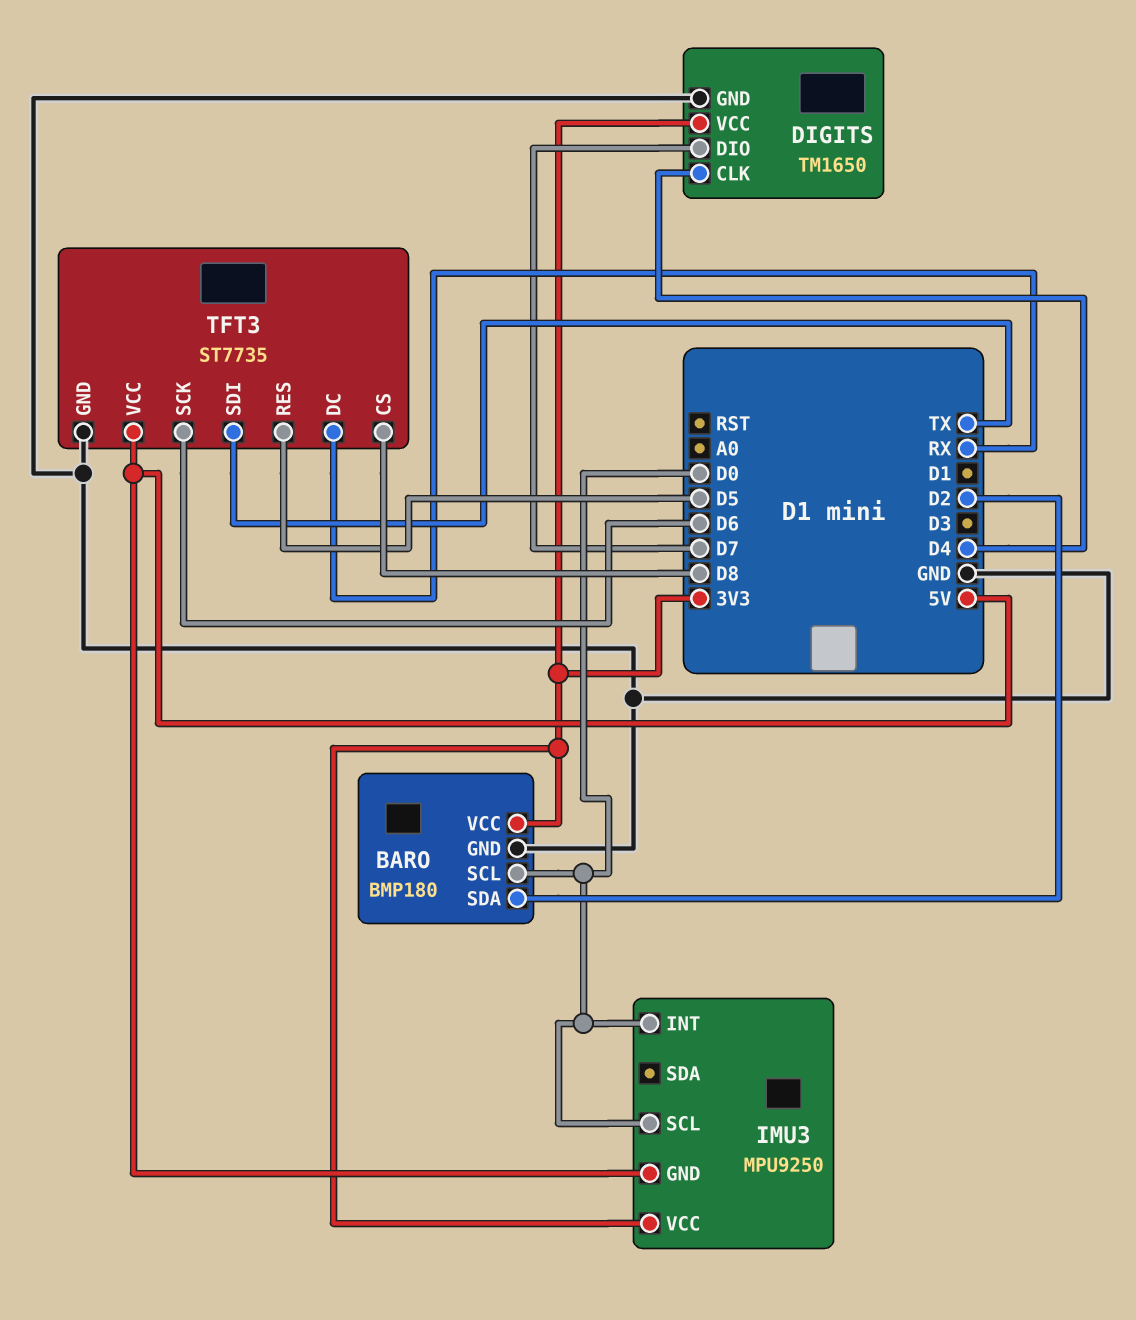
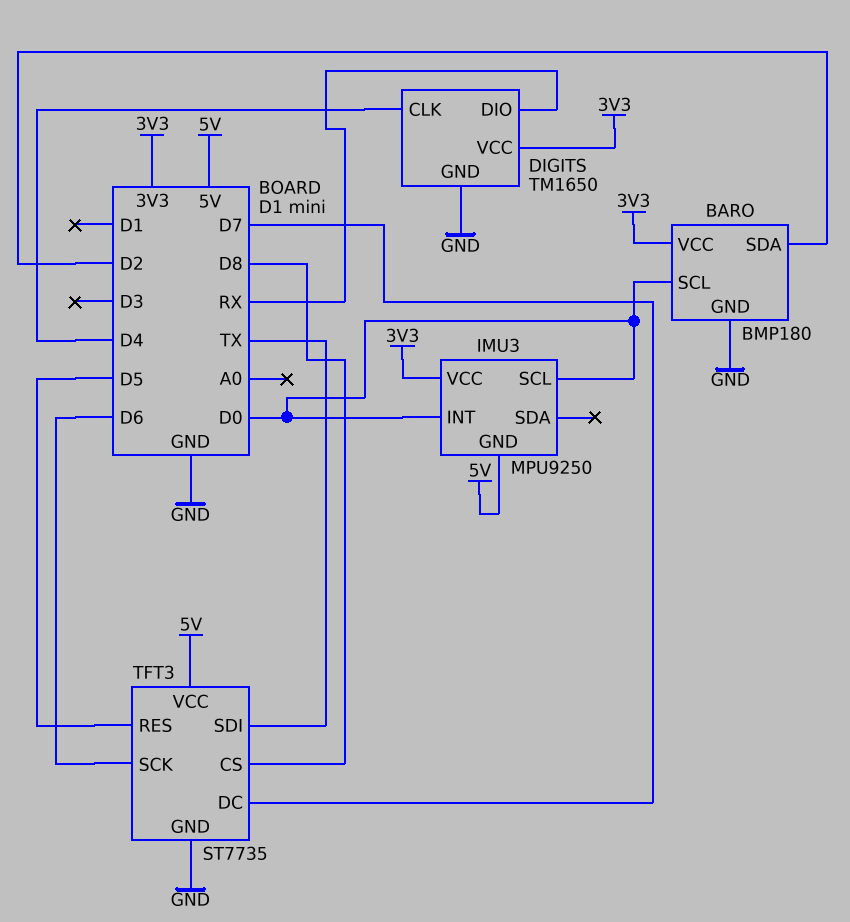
DIGITS pin DIO: D7 -> RX
TFT3 pin DC: RX -> D7

